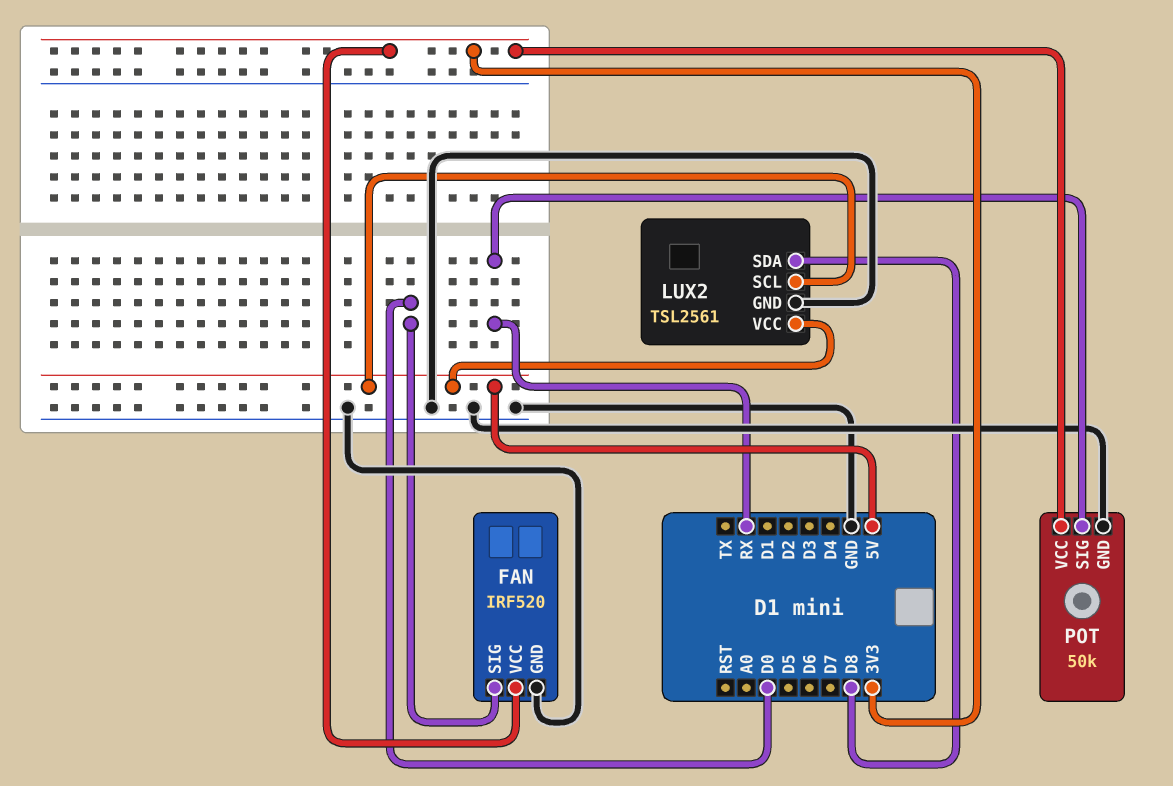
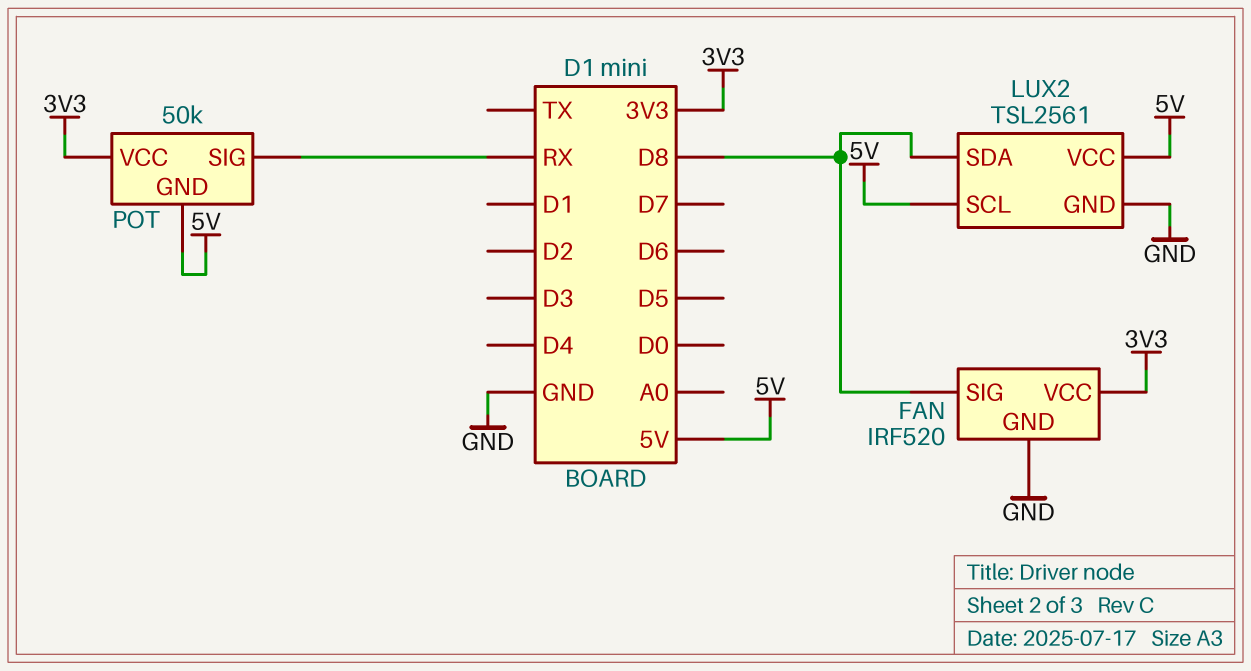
FAN pin SIG: D0 -> D8
POT pin GND: GND -> 5V

